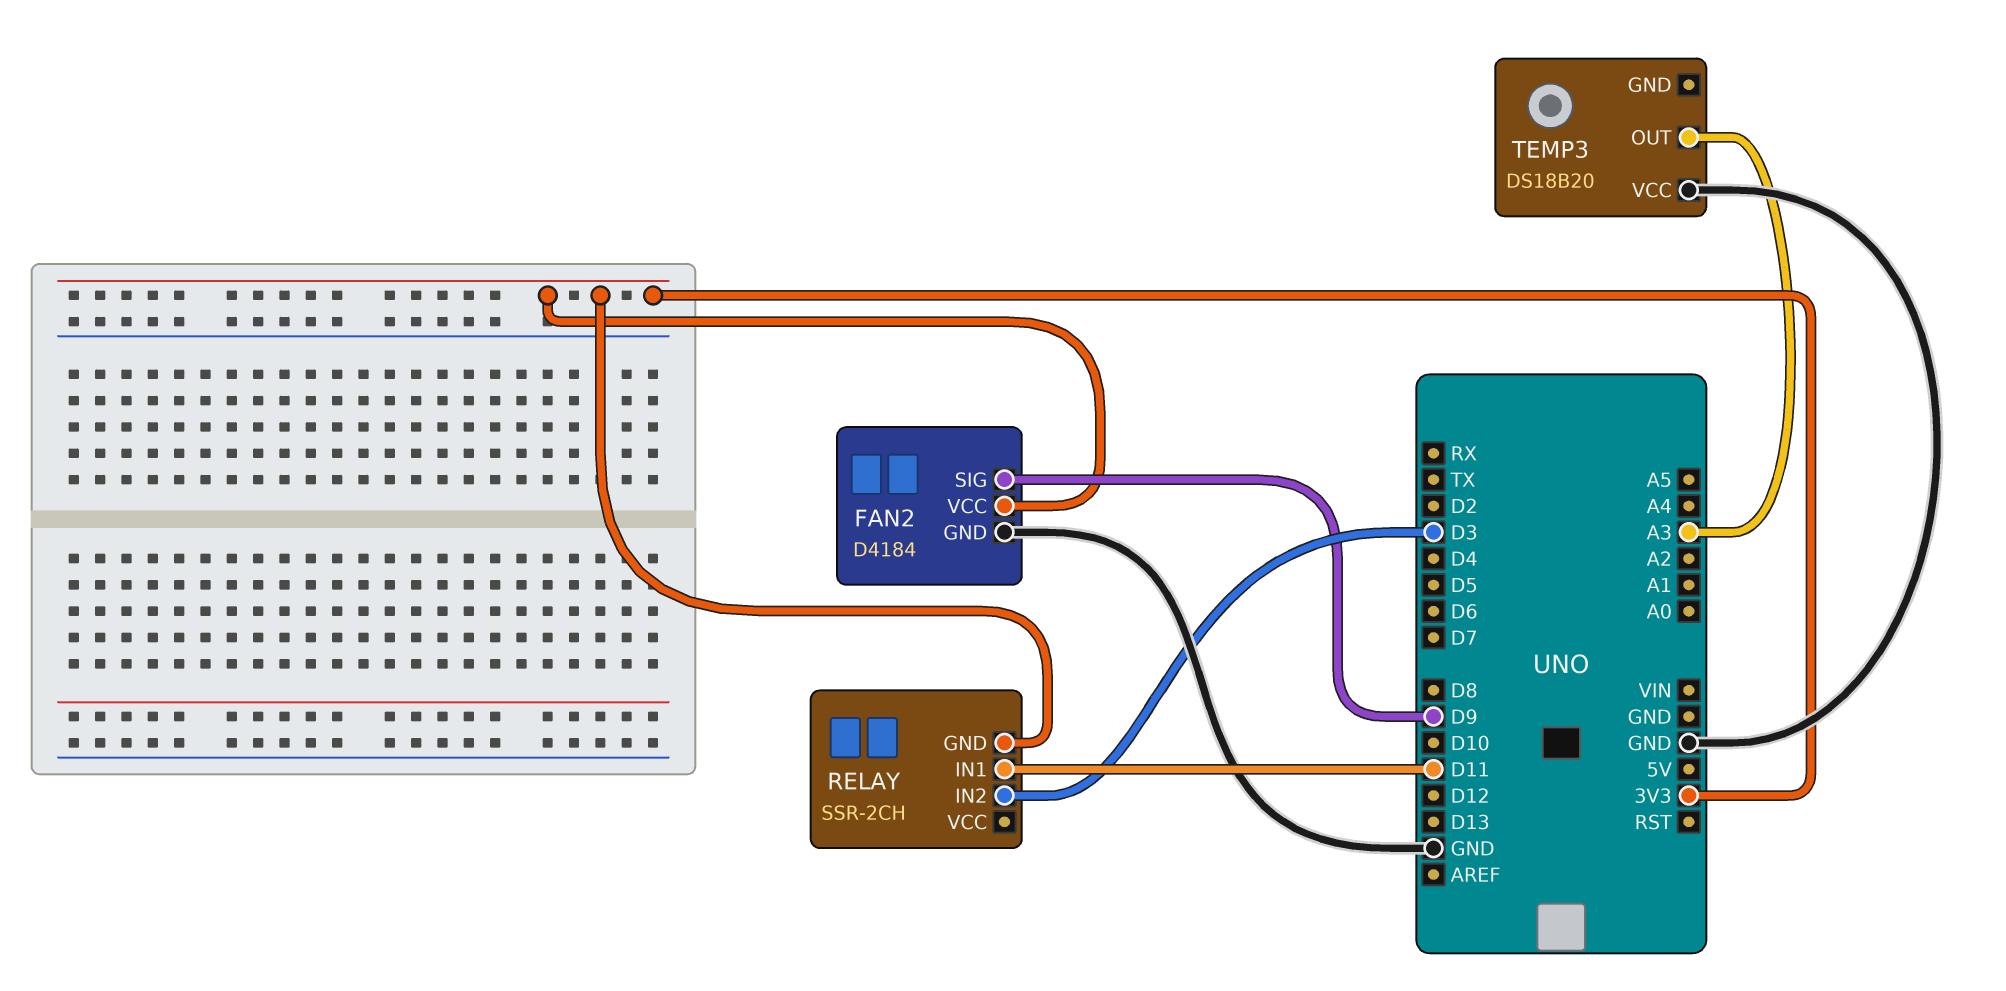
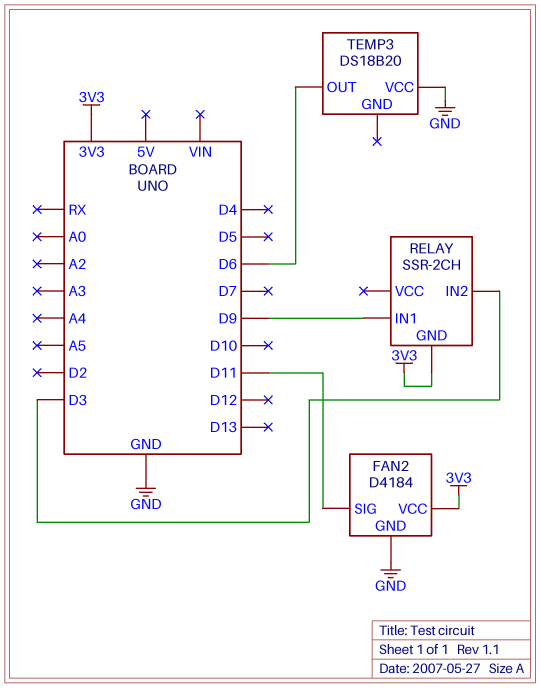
FAN2 pin SIG: D9 -> D11
RELAY pin IN1: D11 -> D9
TEMP3 pin OUT: A3 -> D6

